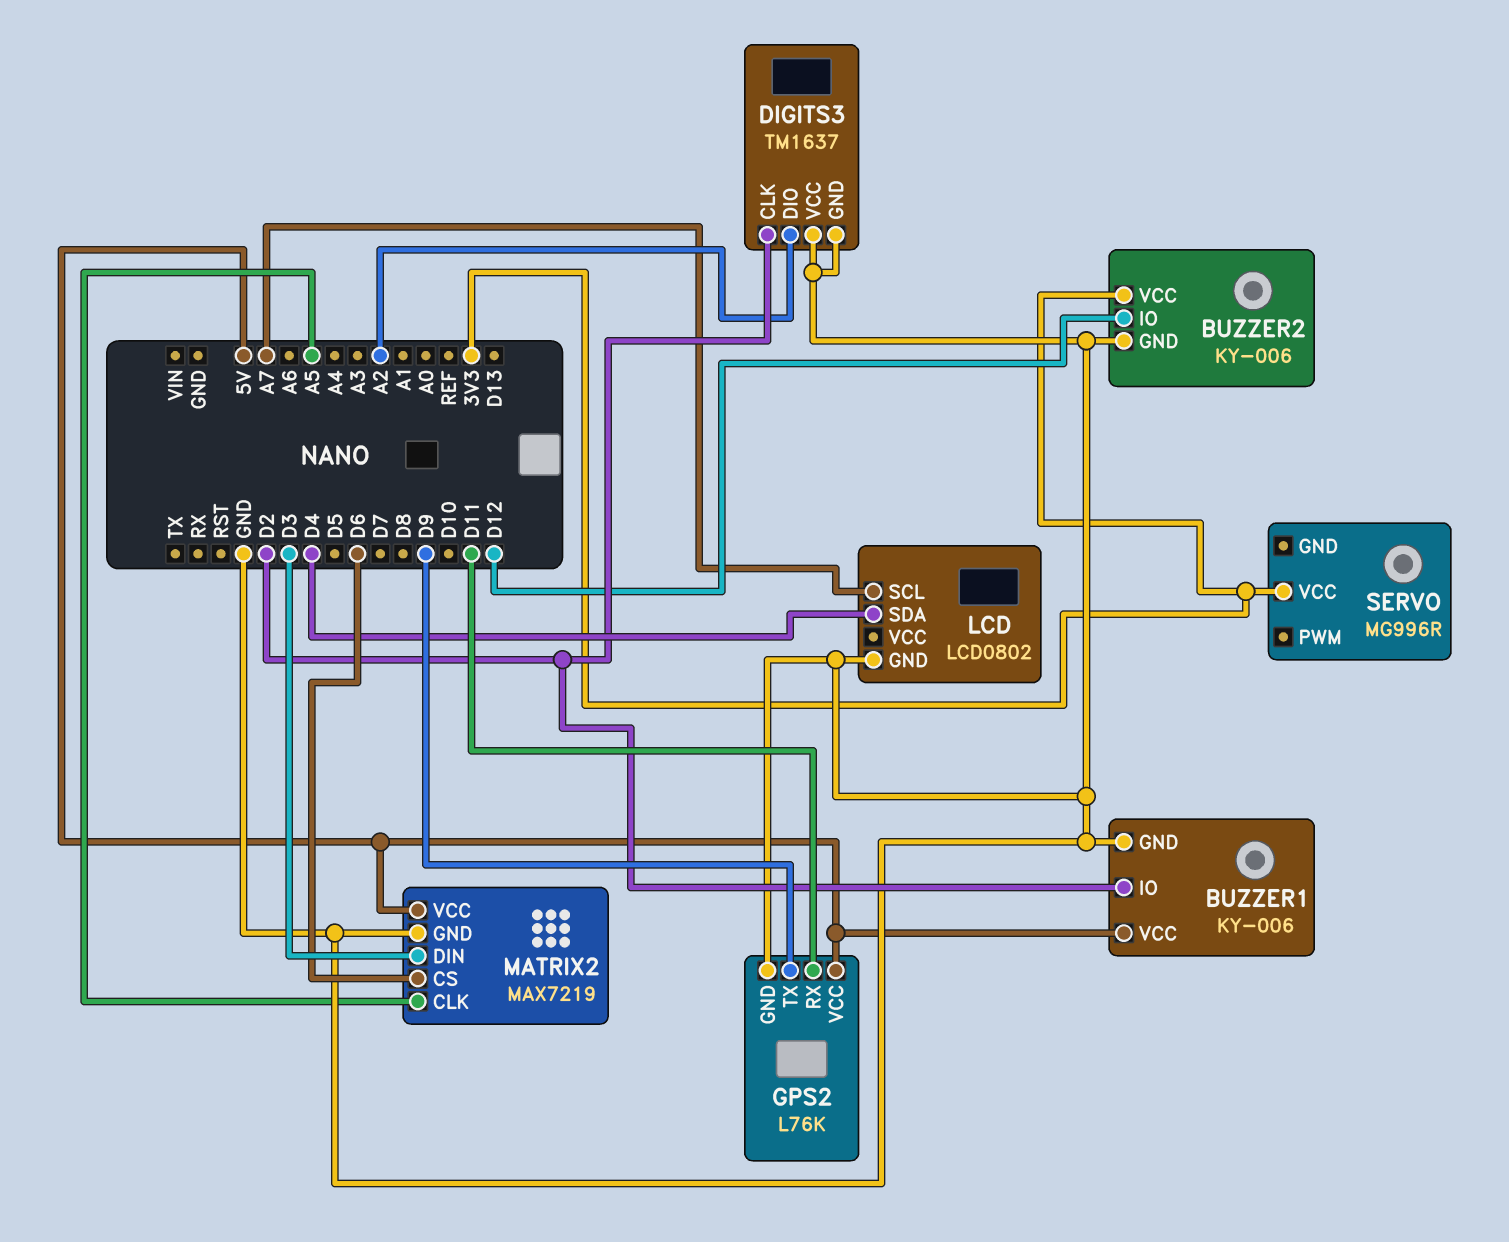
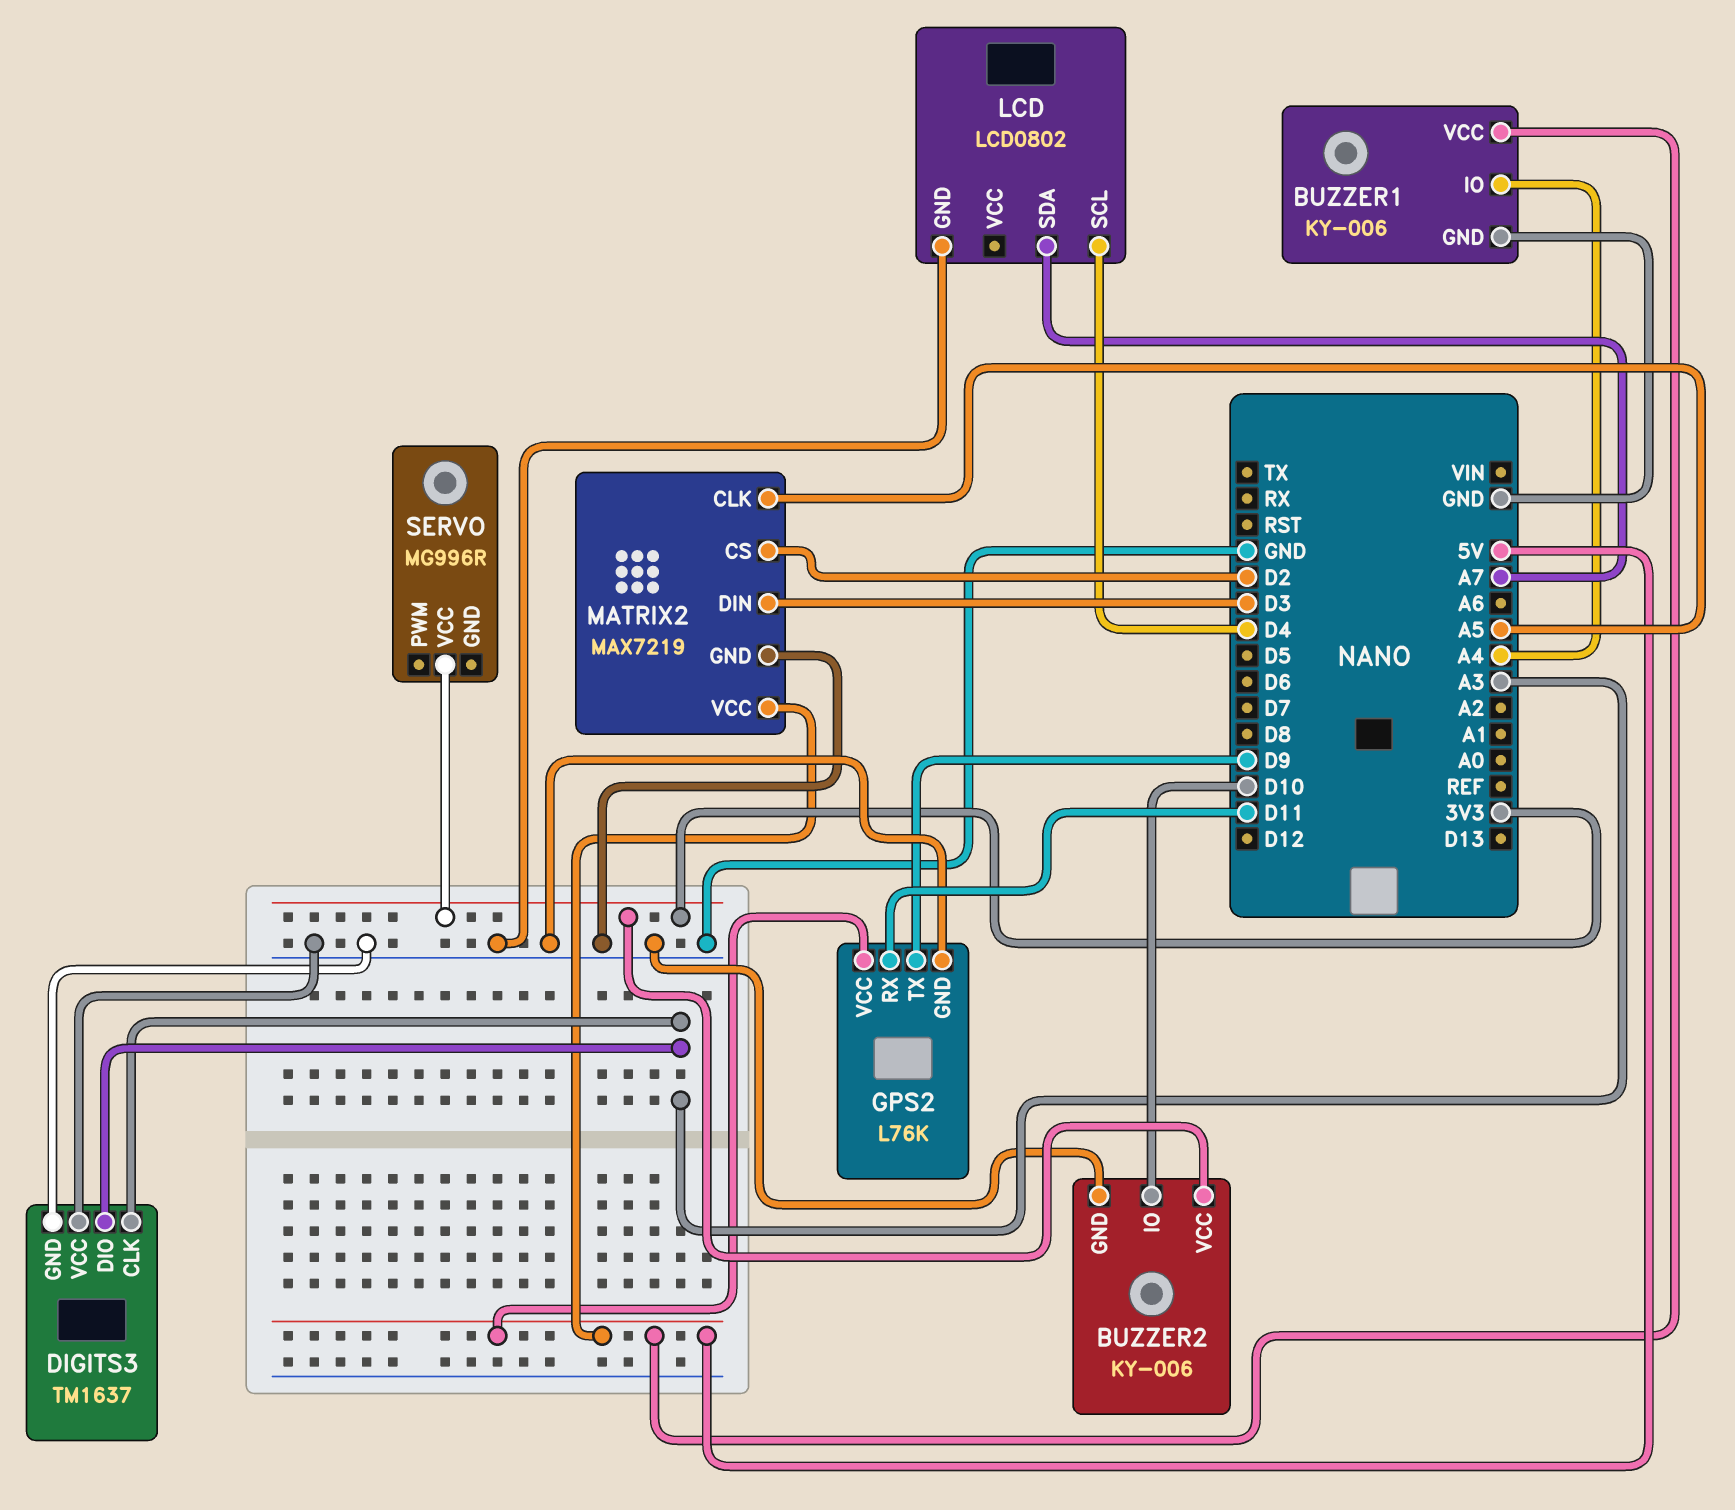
BUZZER1 pin IO: D2 -> A4
BUZZER2 pin IO: D12 -> D10
DIGITS3 pin CLK: D2 -> A3
DIGITS3 pin DIO: A2 -> A3
LCD pin SCL: A7 -> D4
LCD pin SDA: D4 -> A7
MATRIX2 pin CS: D6 -> D2

